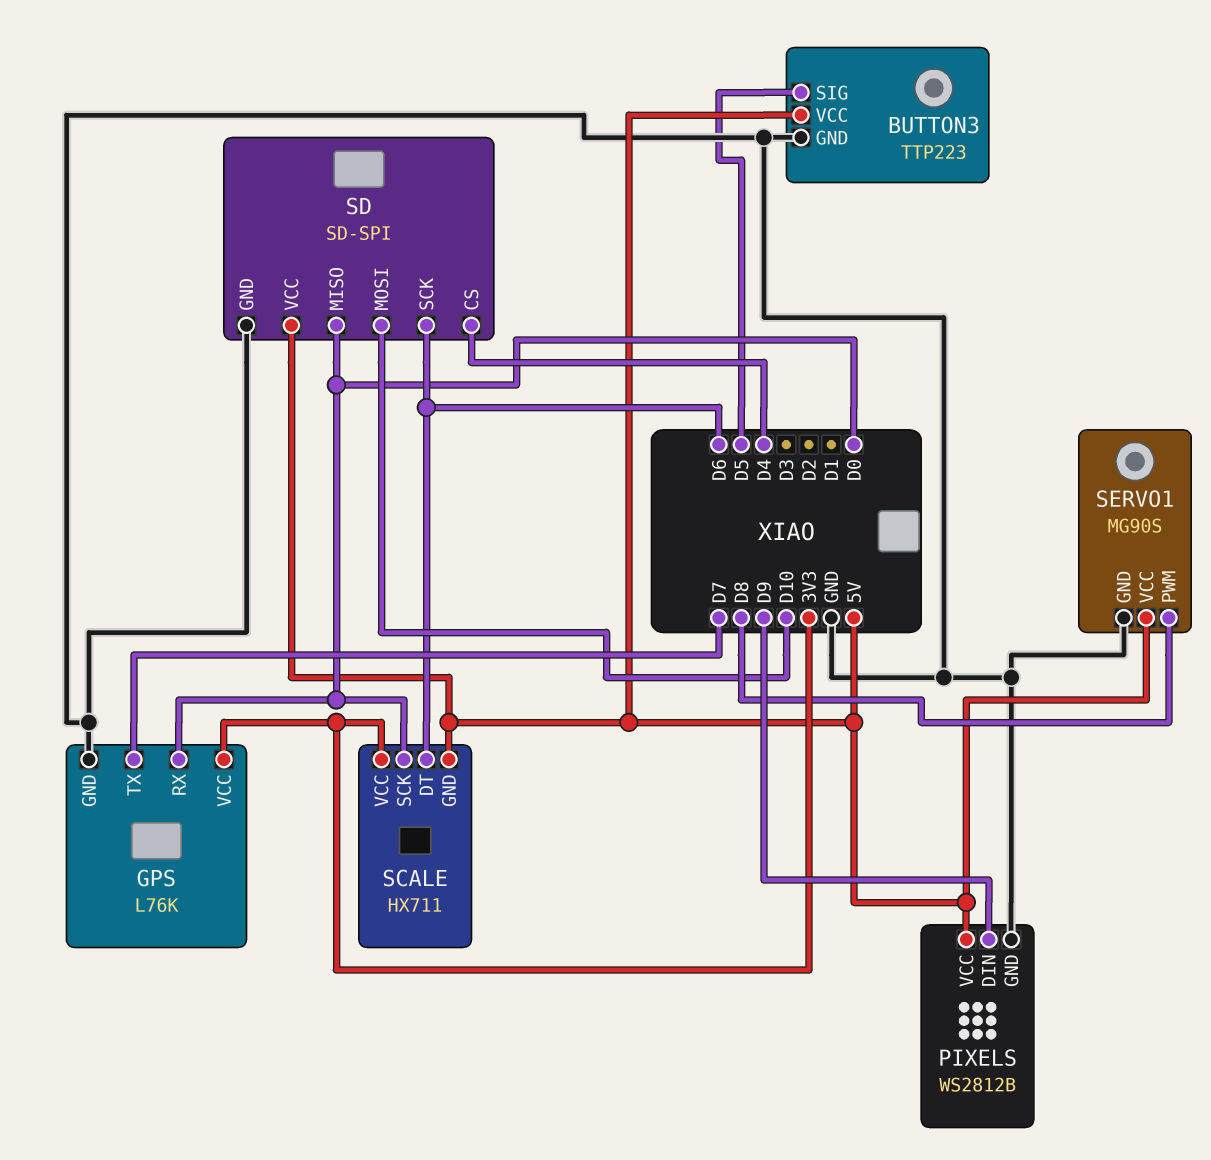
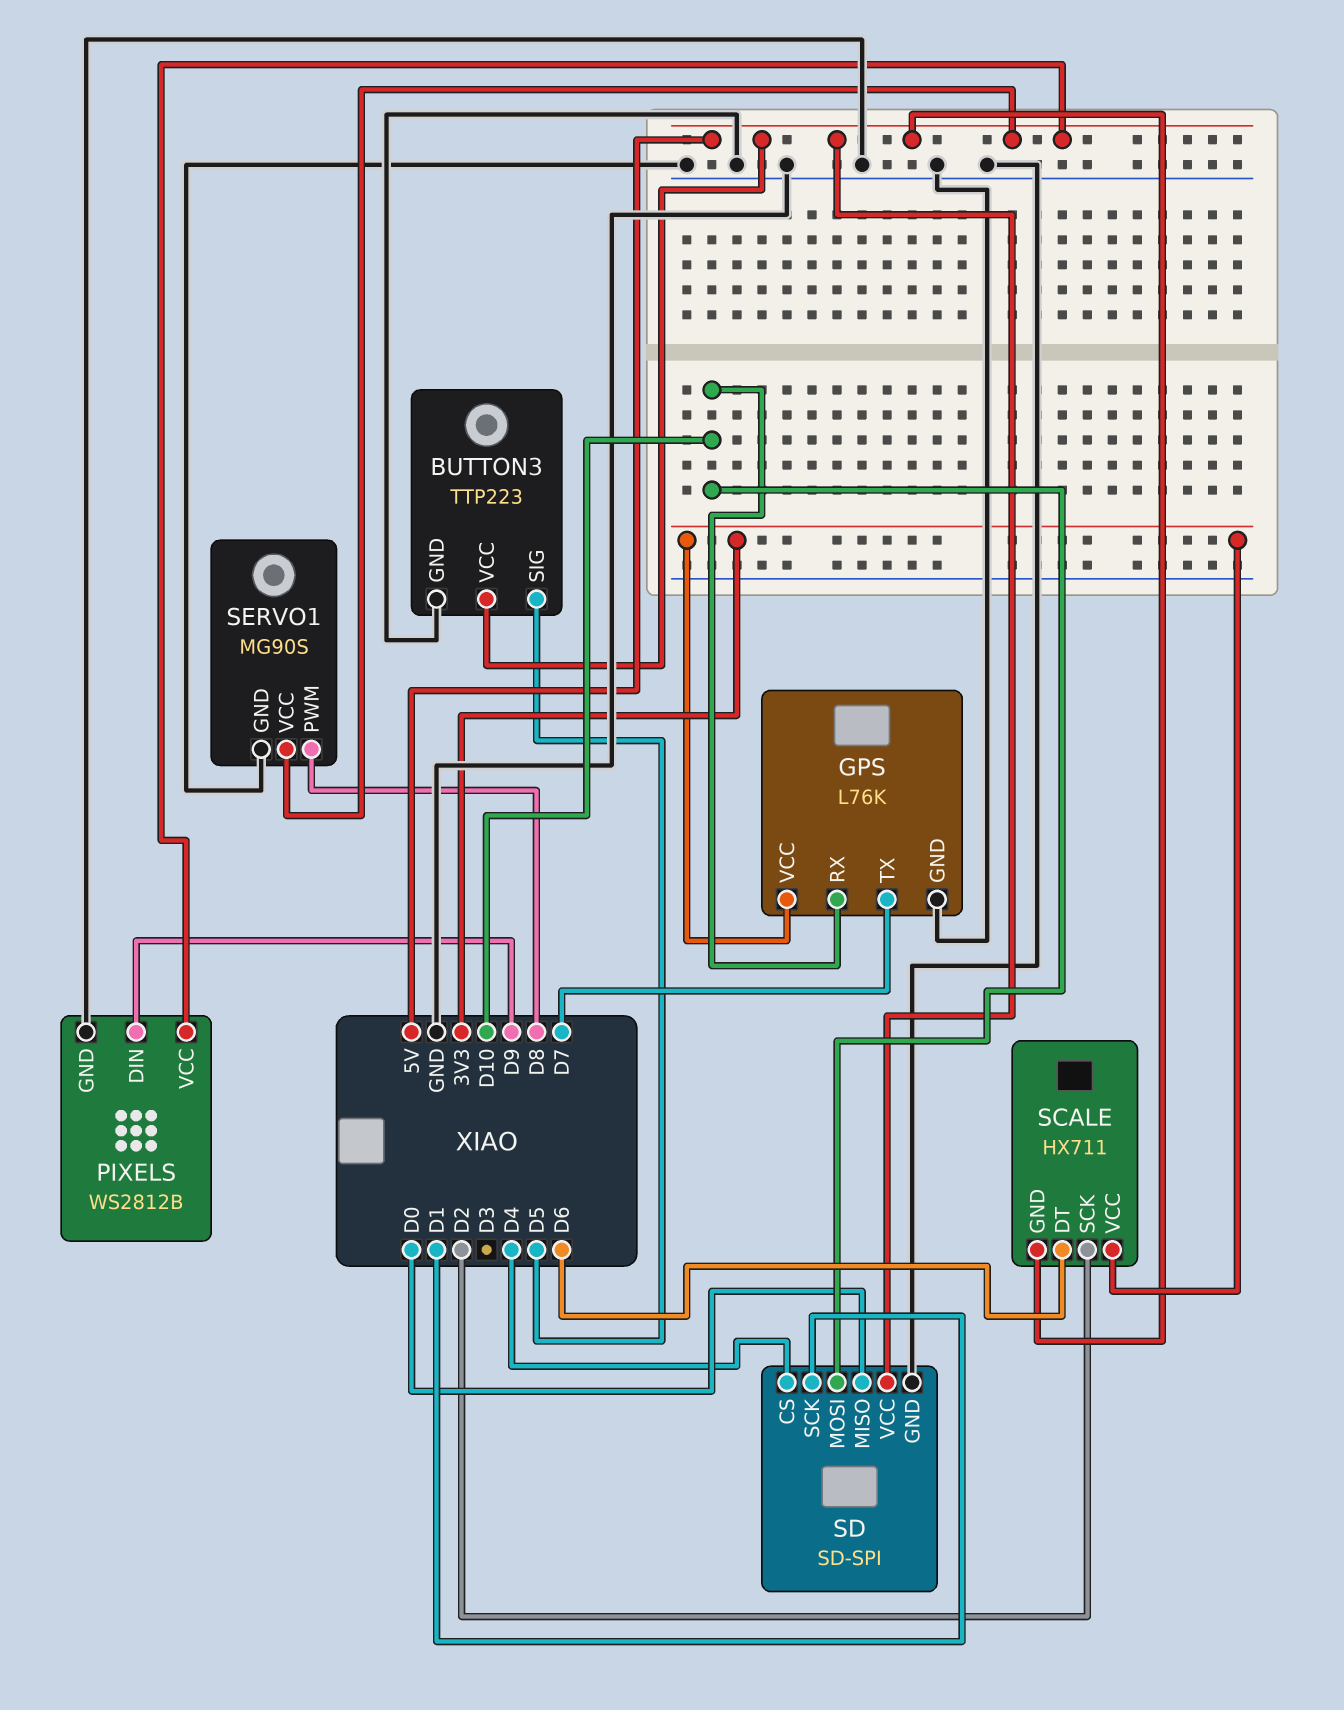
GPS pin RX: D0 -> D10
SCALE pin SCK: D0 -> D2
SD pin SCK: D6 -> D1

